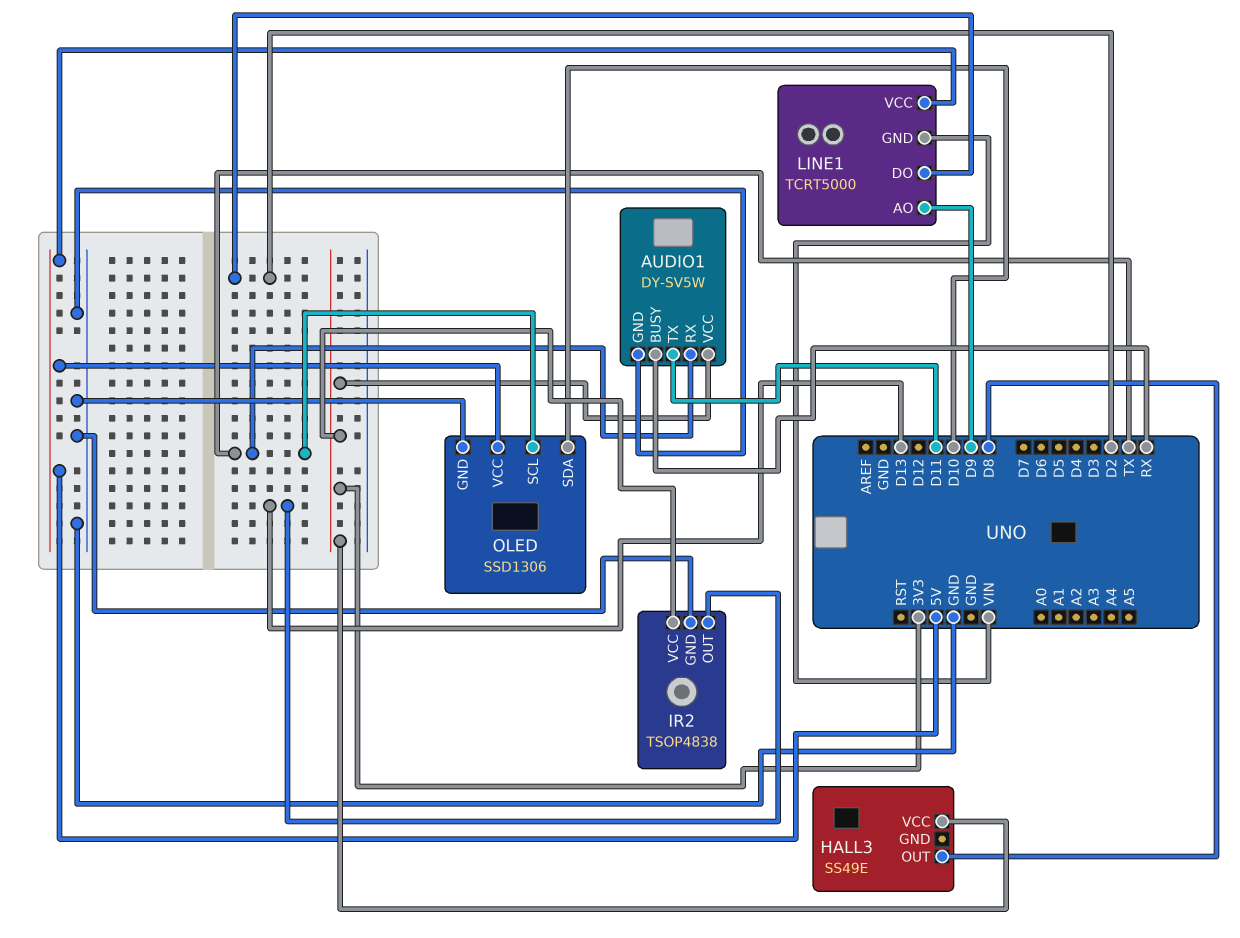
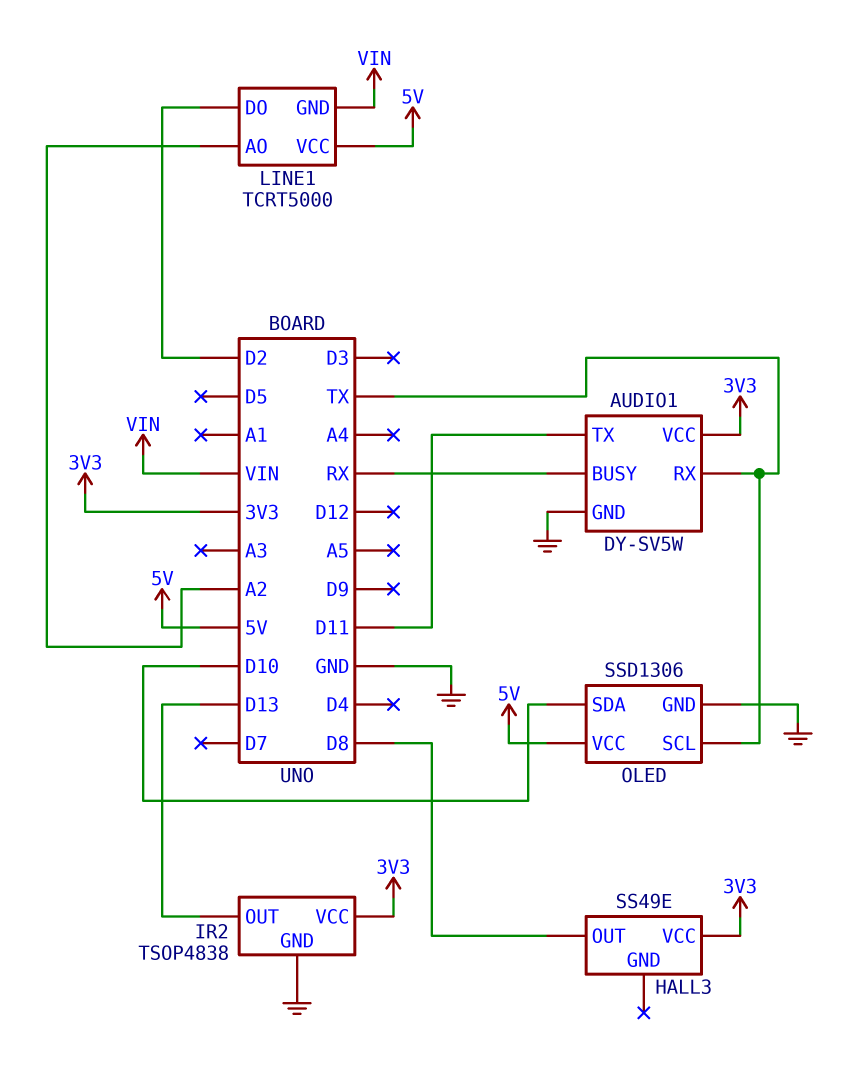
LINE1 pin AO: D9 -> A2

